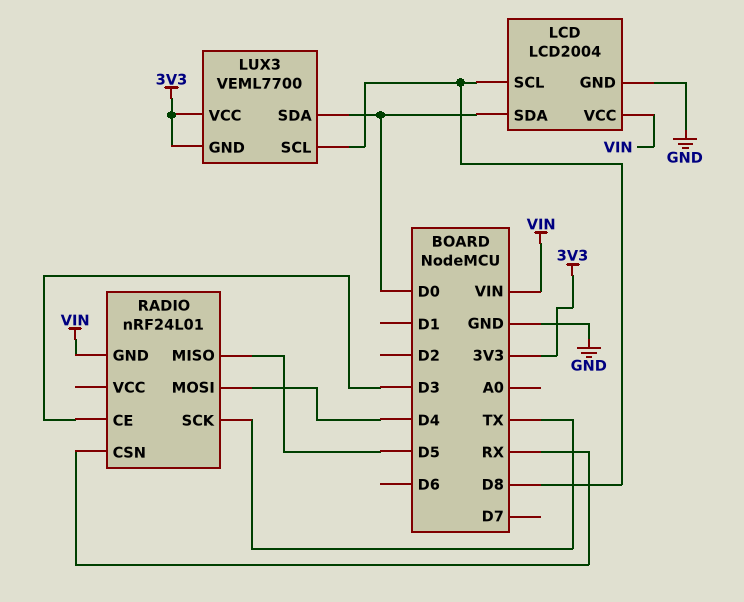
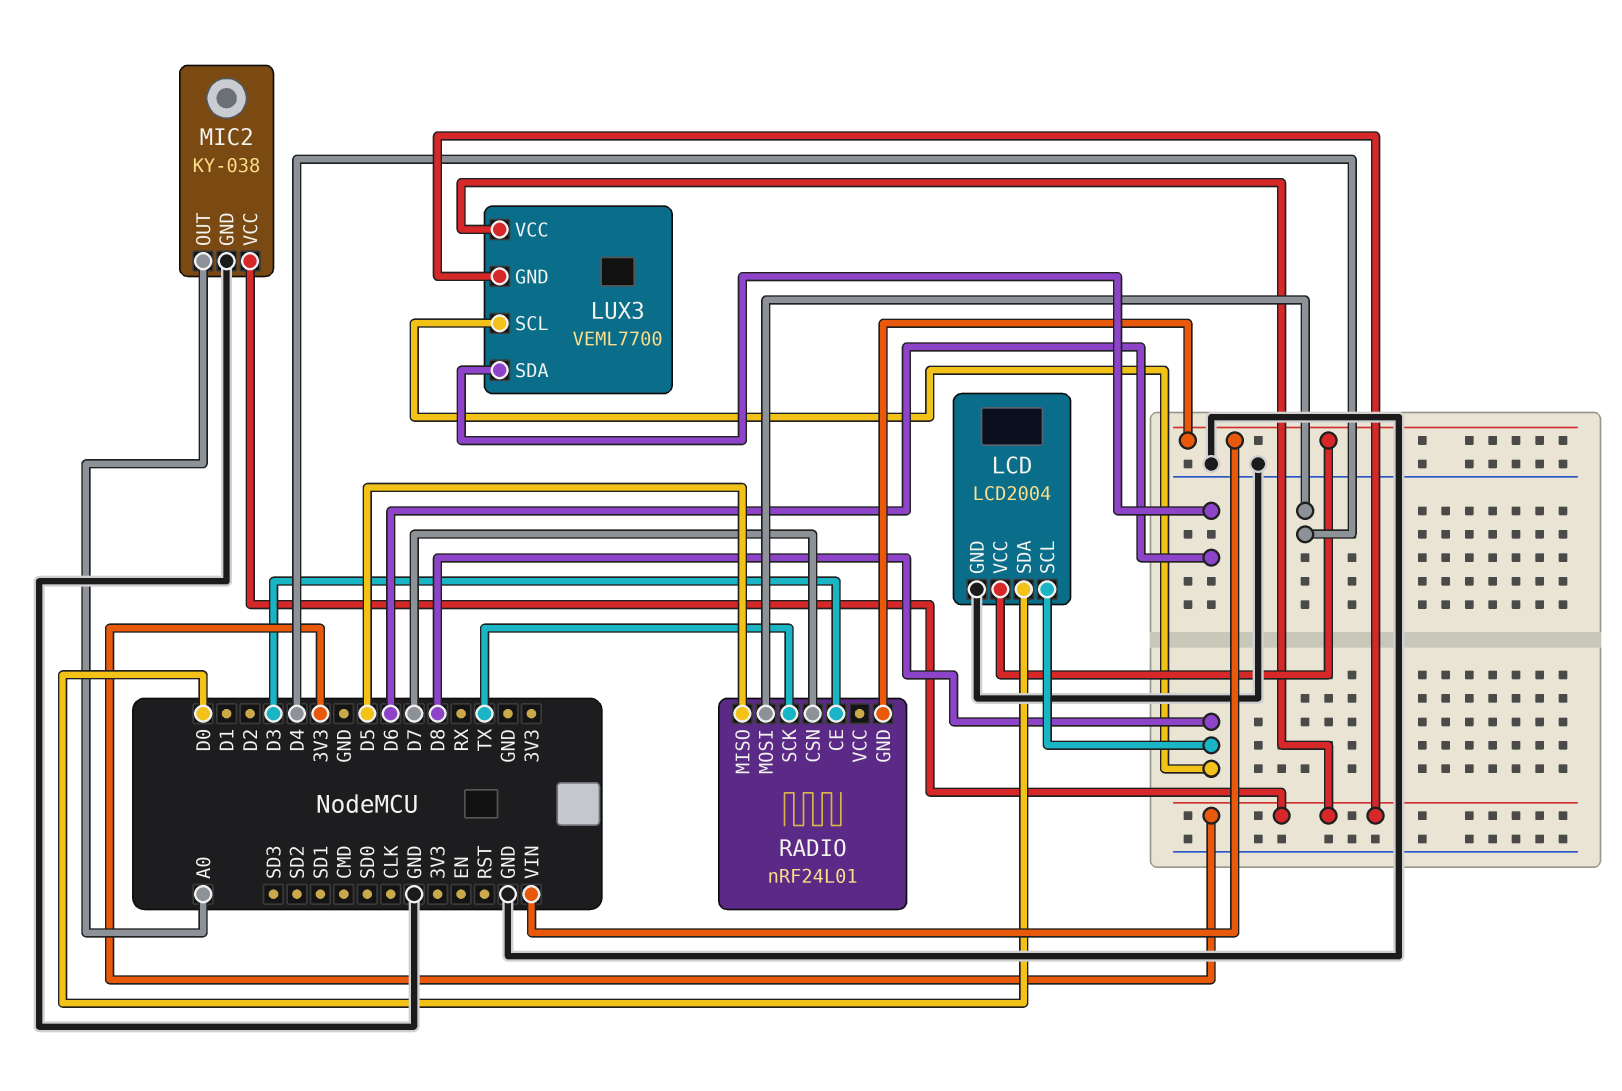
LUX3 pin SDA: D0 -> D6
MIC2: none -> KY-038
MIC2 pin GND: none -> GND
MIC2 pin OUT: none -> A0
MIC2 pin VCC: none -> 3V3
RADIO pin CSN: RX -> D7

